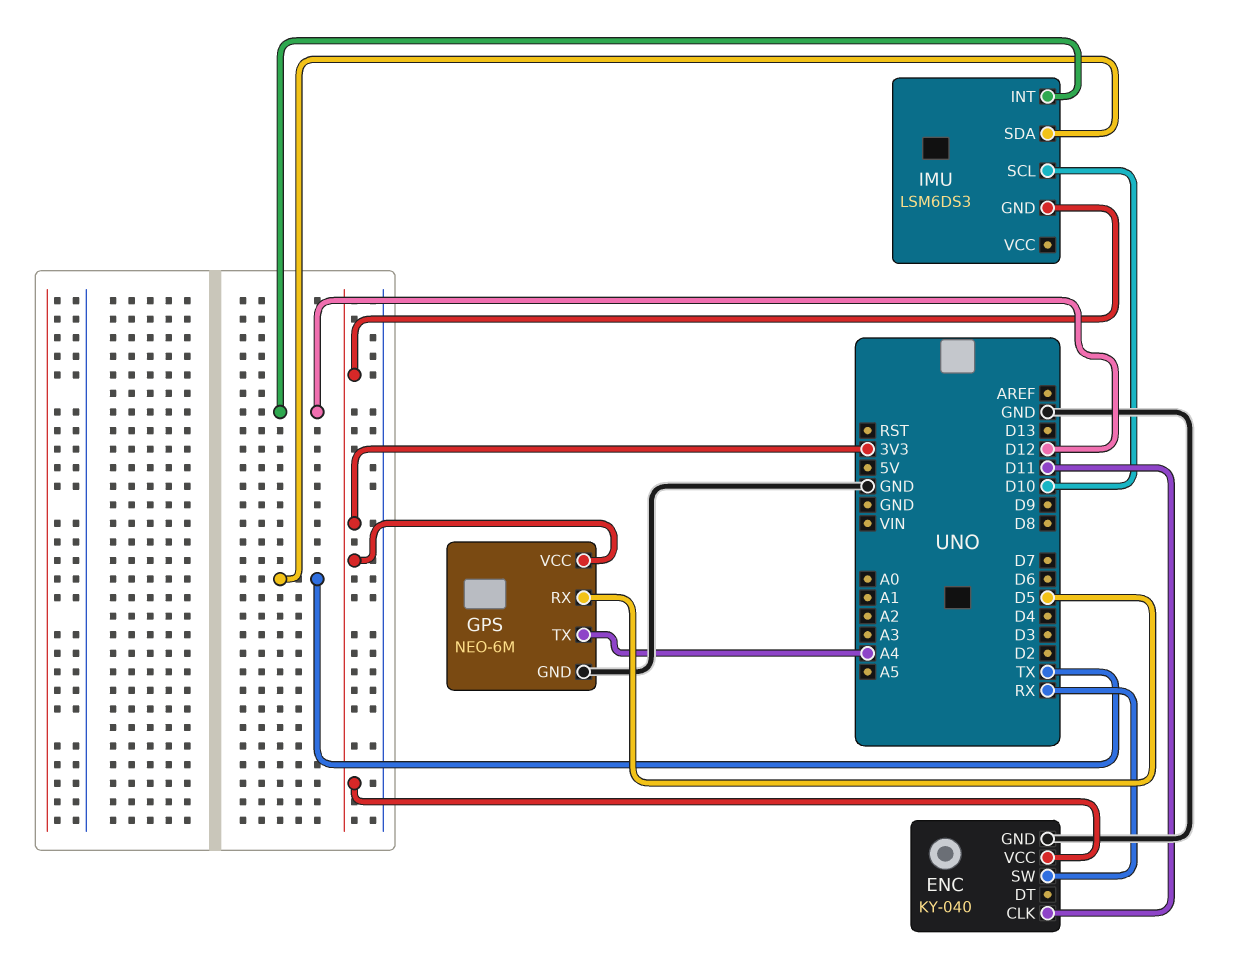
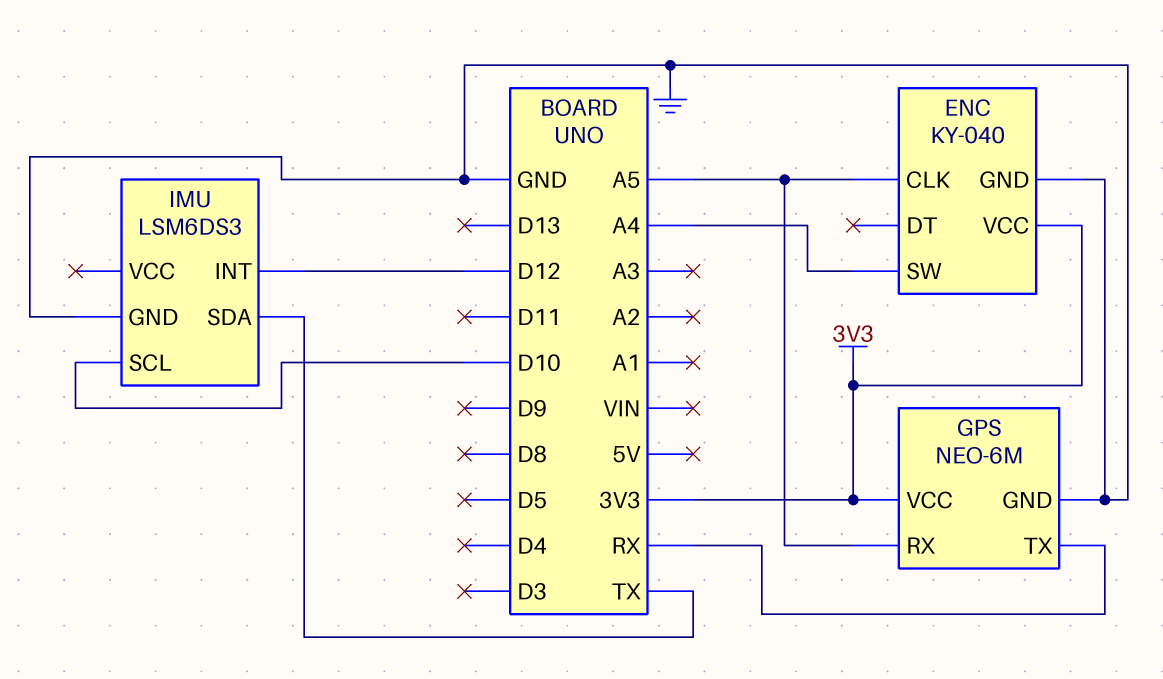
ENC pin CLK: D11 -> A5
ENC pin SW: RX -> A4
GPS pin RX: D5 -> A5
GPS pin TX: A4 -> RX
IMU pin GND: 3V3 -> GND

